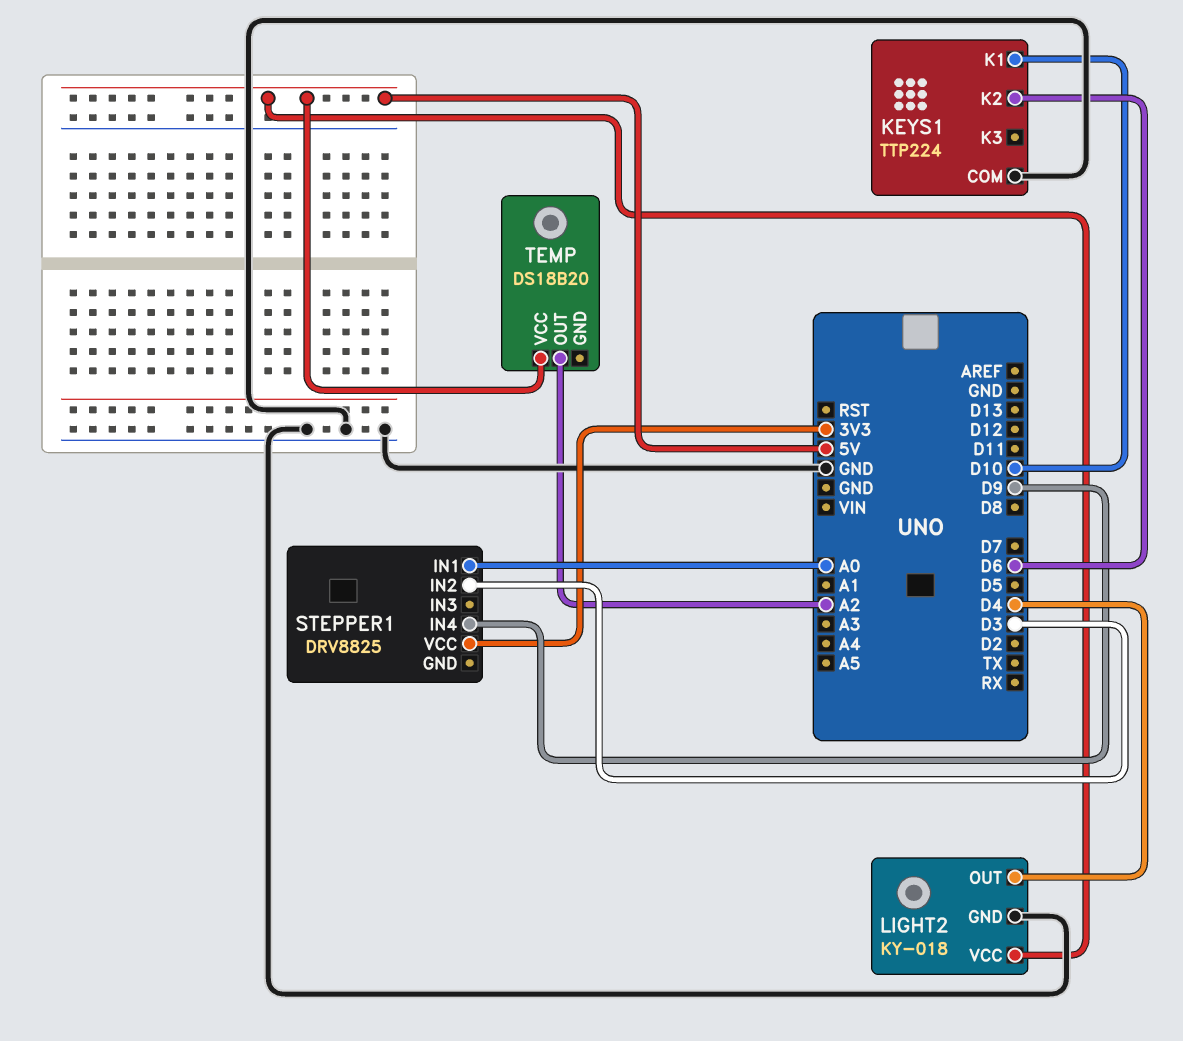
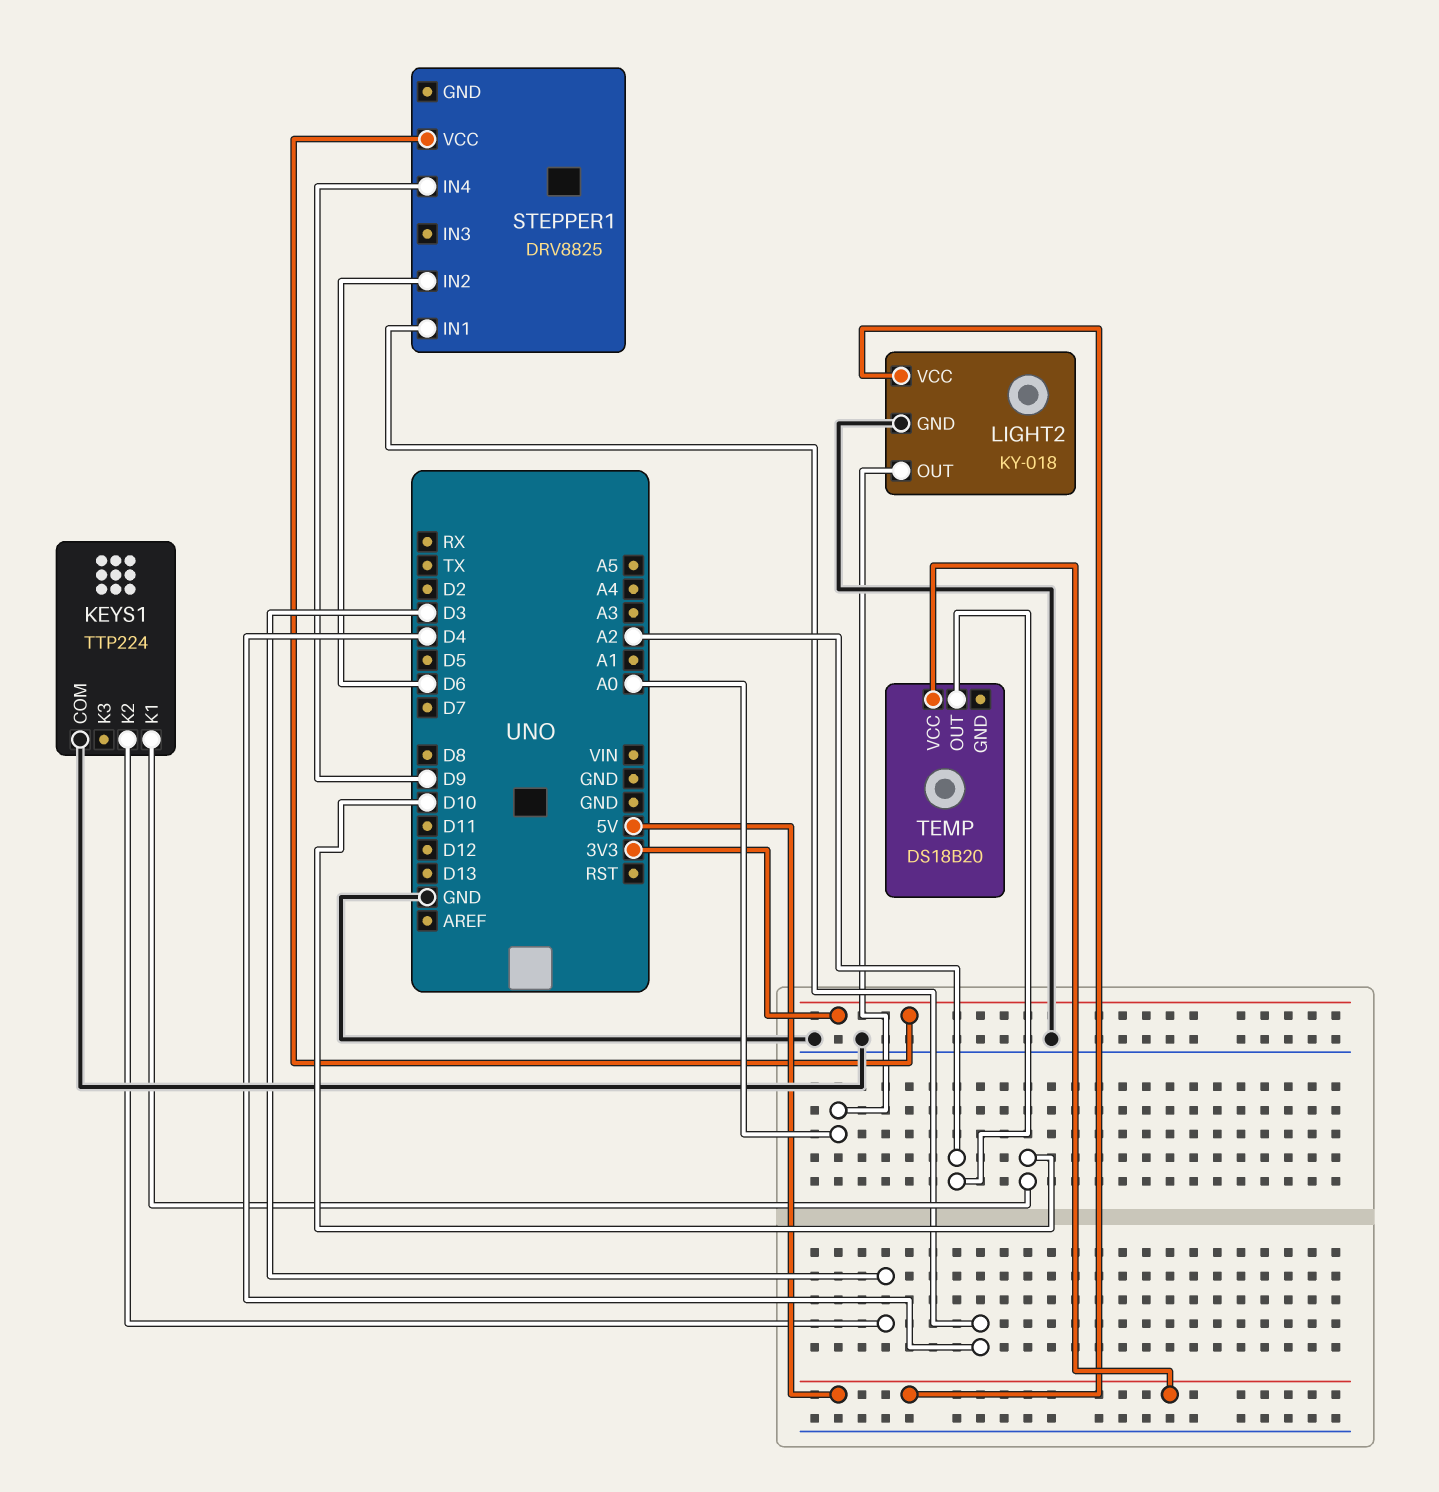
KEYS1 pin K2: D6 -> D3
LIGHT2 pin OUT: D4 -> A0
STEPPER1 pin IN1: A0 -> D4
STEPPER1 pin IN2: D3 -> D6

